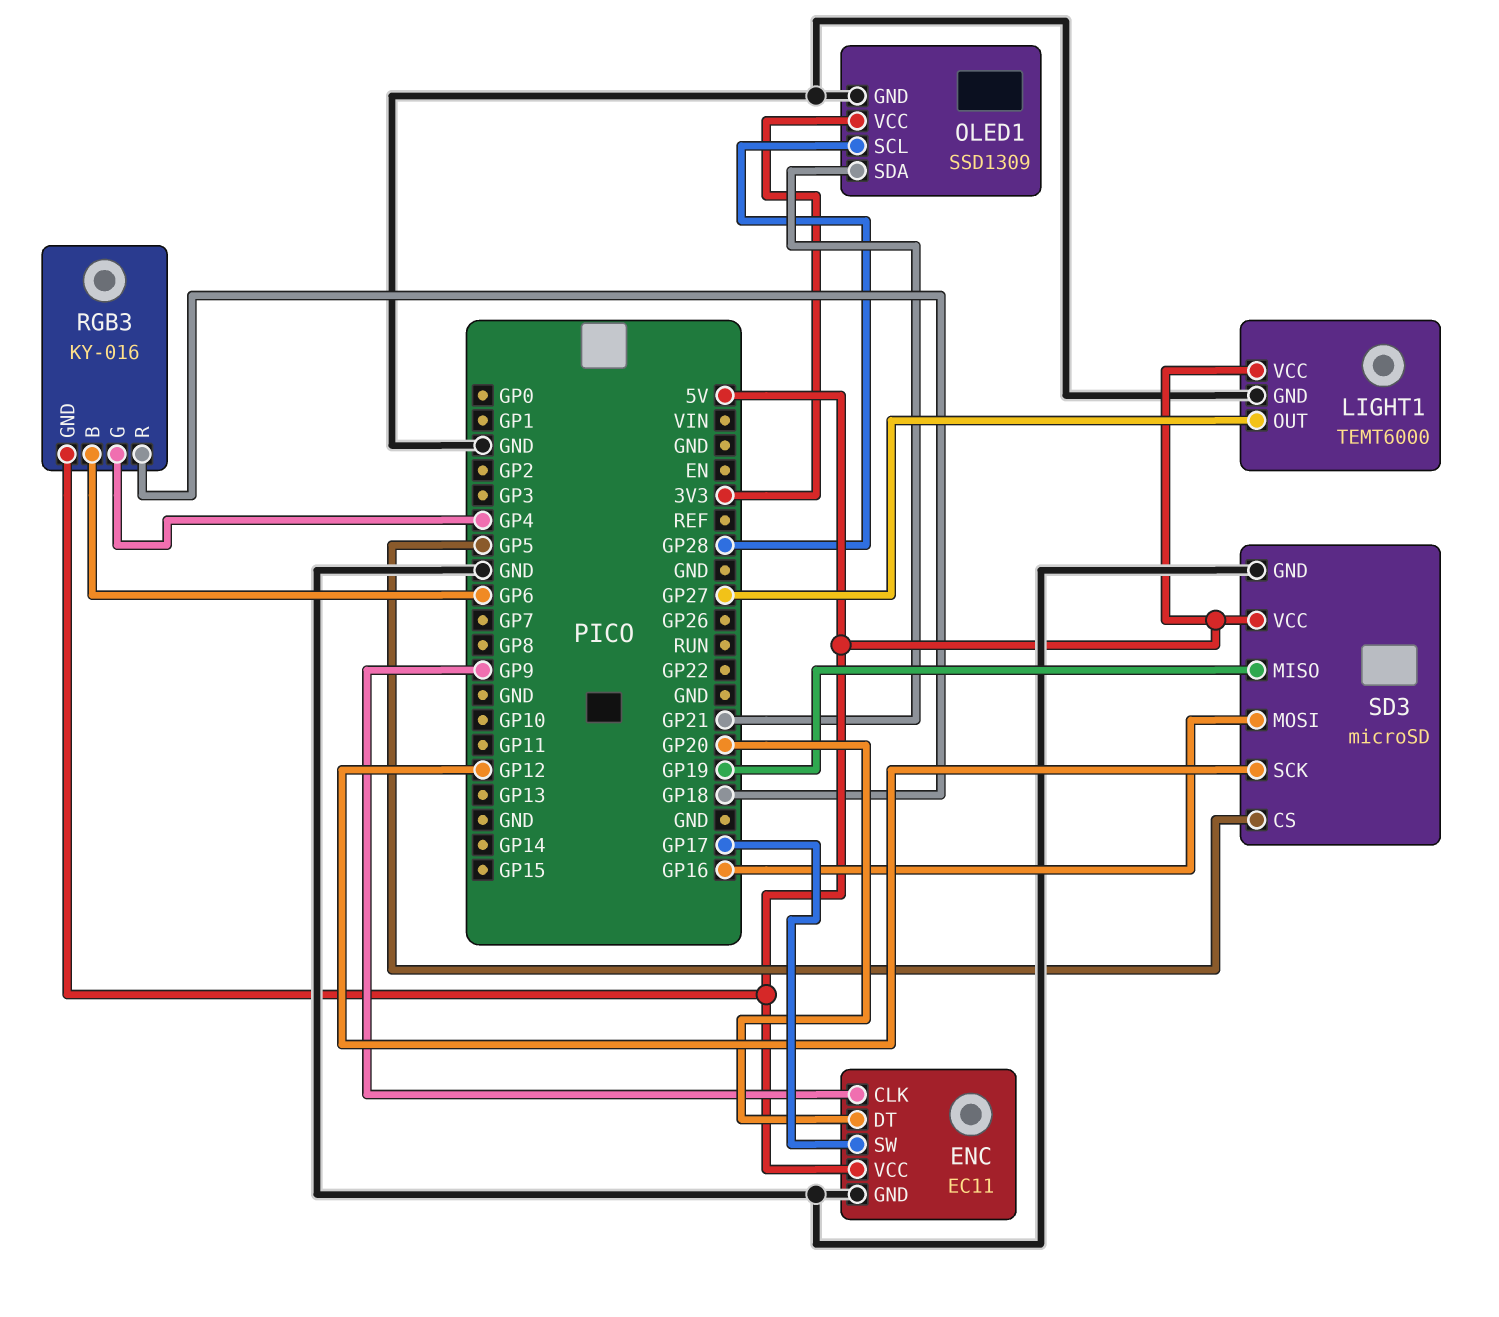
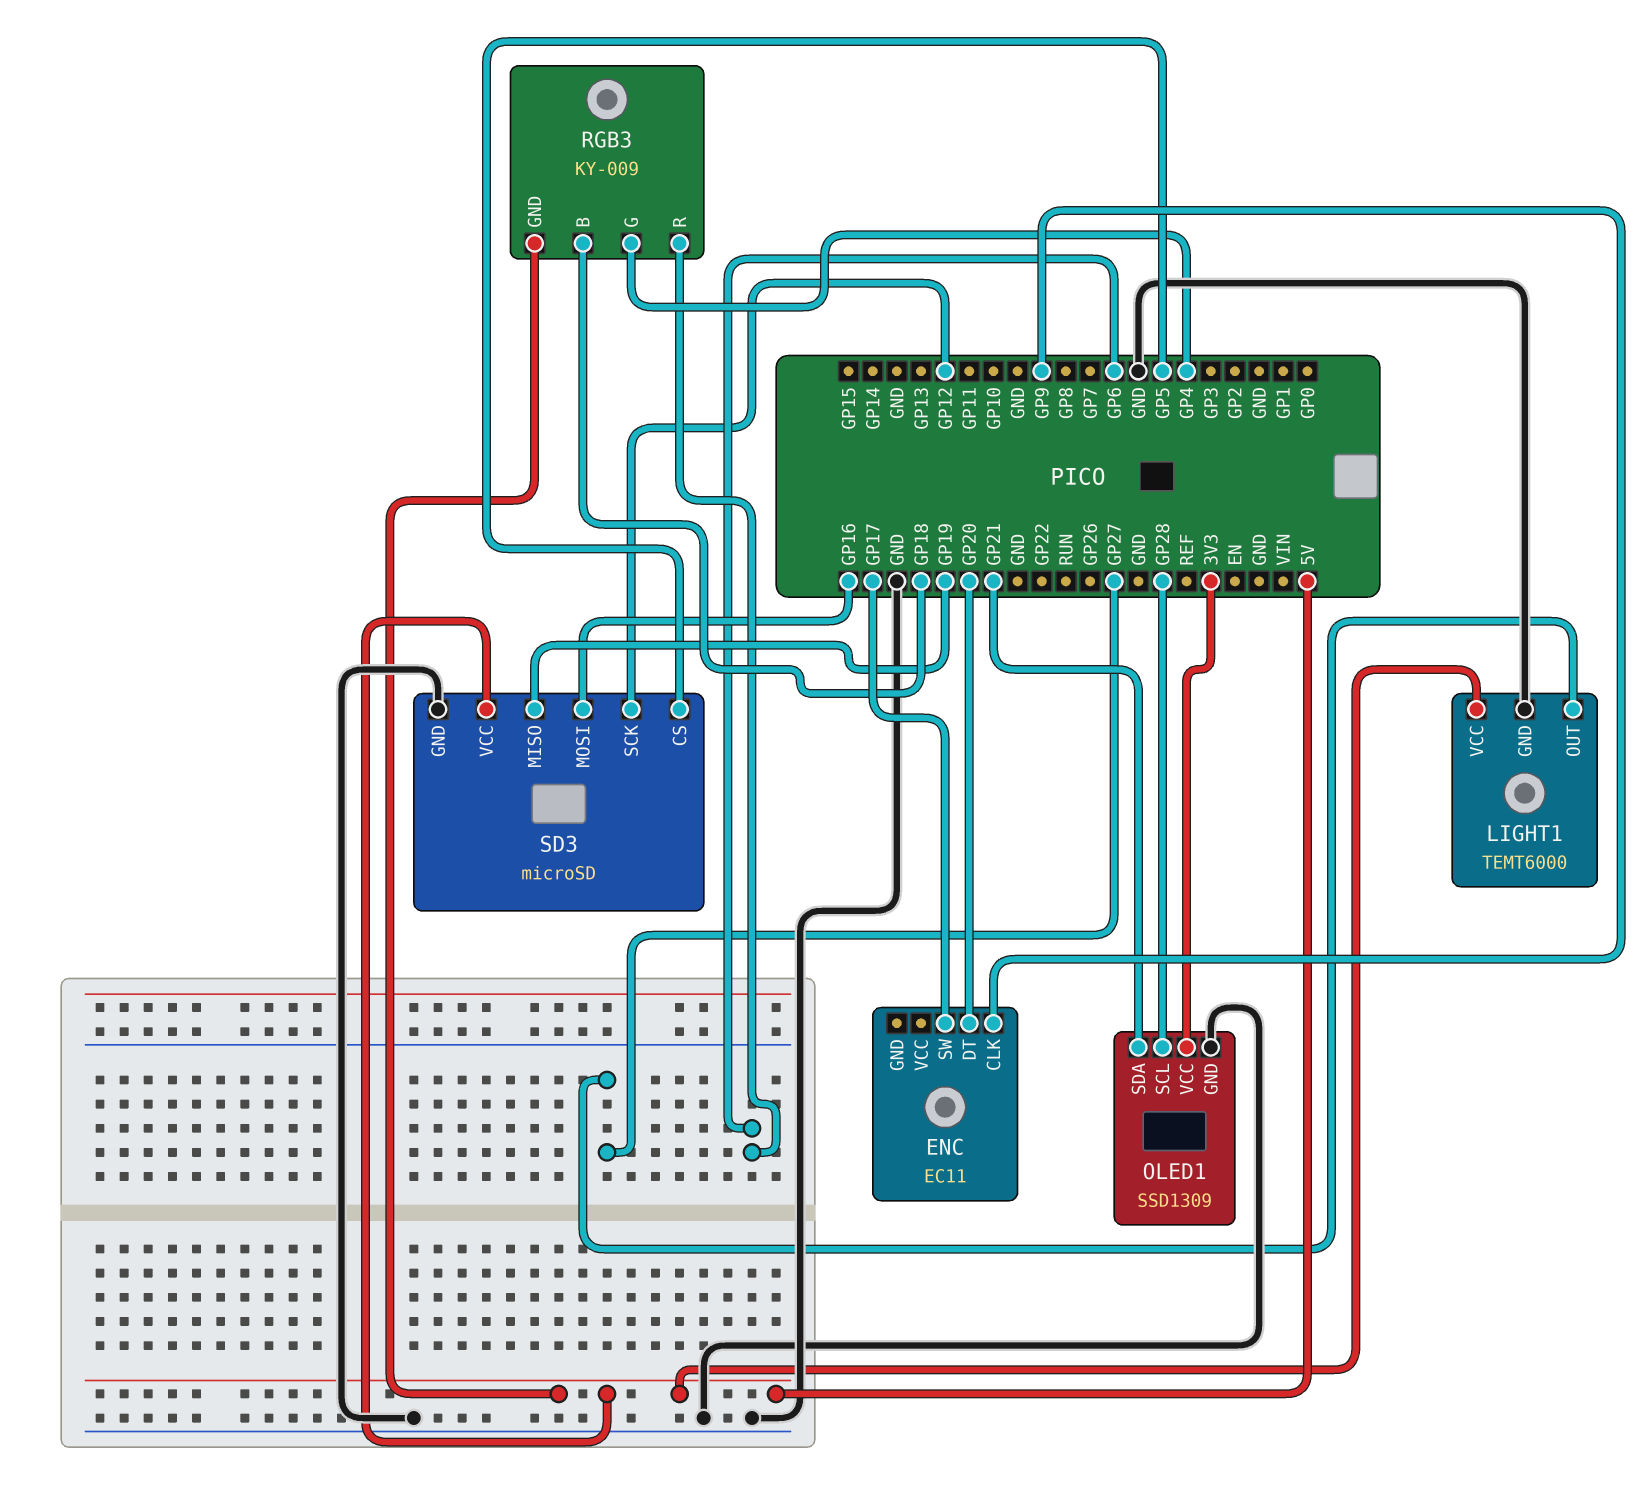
ENC pin GND: GND -> none
ENC pin VCC: 5V -> none
RGB3: KY-016 -> KY-009
RGB3 pin B: GP6 -> GP18
RGB3 pin R: GP18 -> GP6

